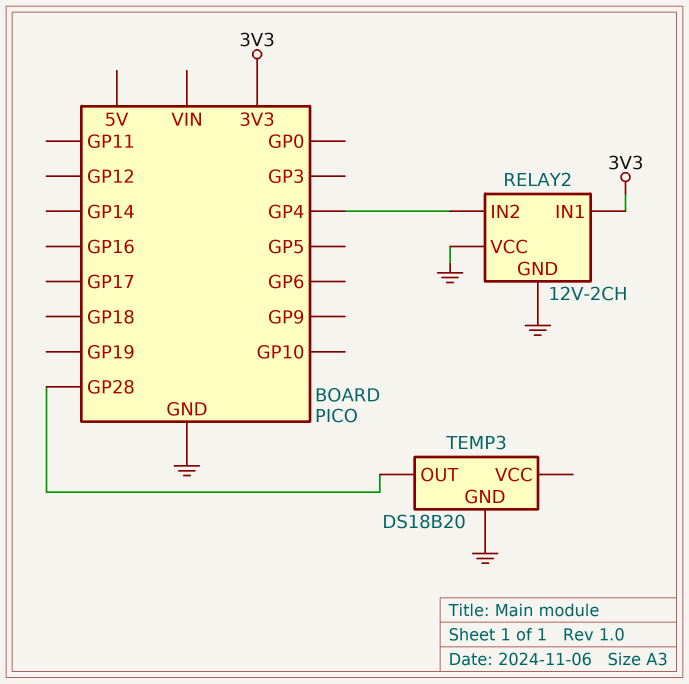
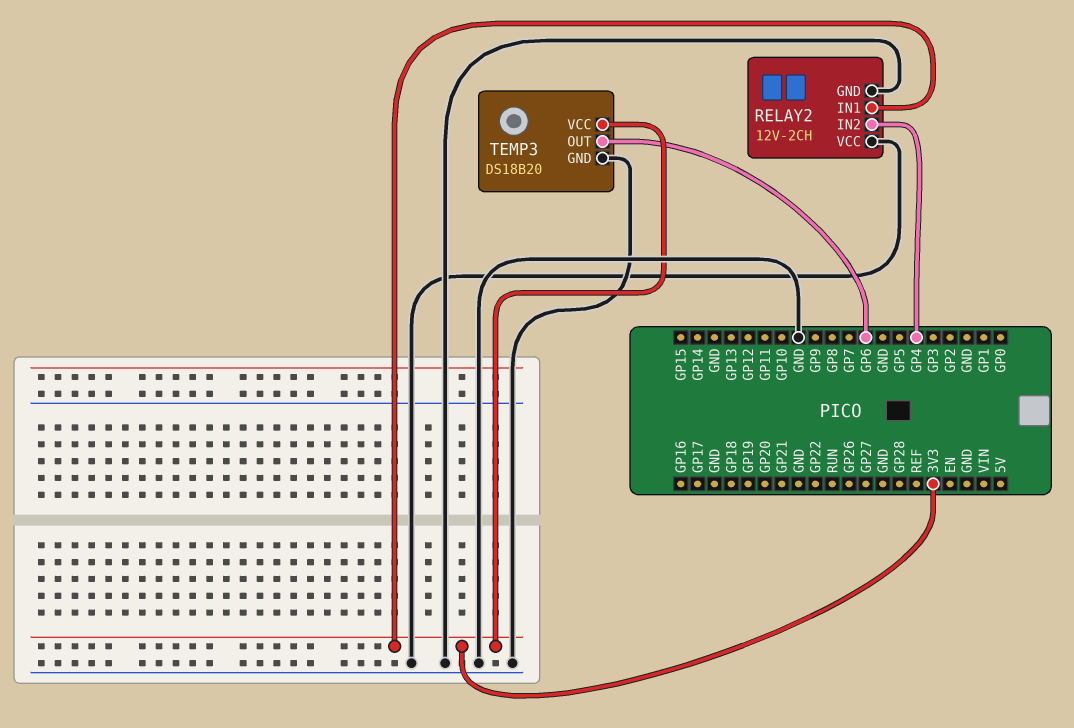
TEMP3 pin OUT: GP28 -> GP6
TEMP3 pin VCC: none -> 3V3

